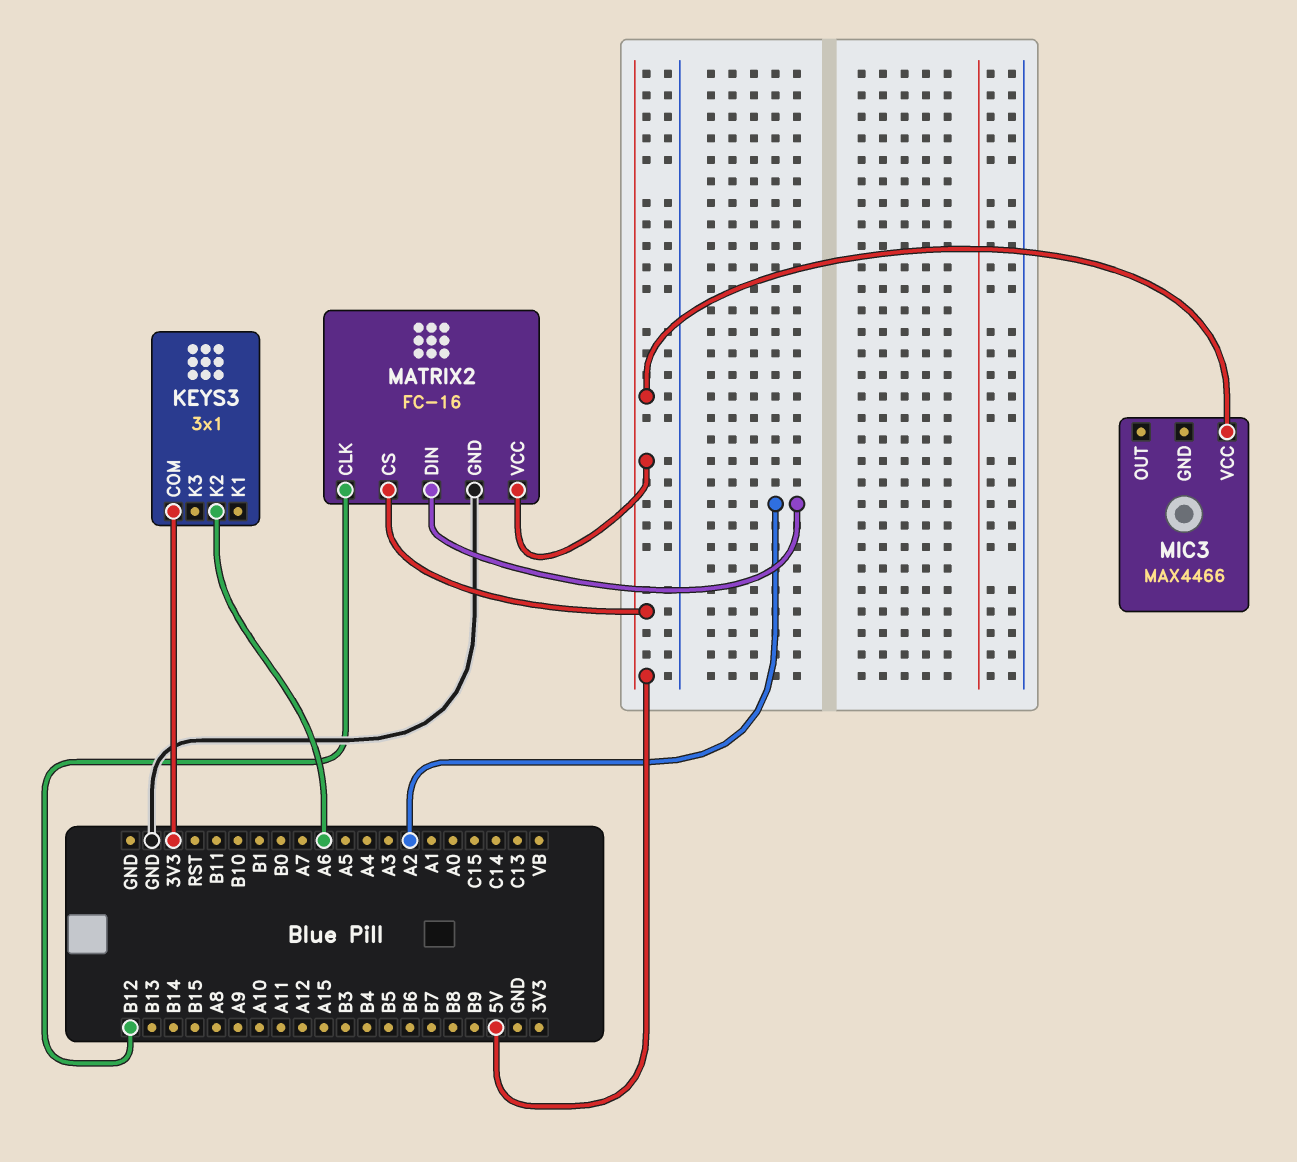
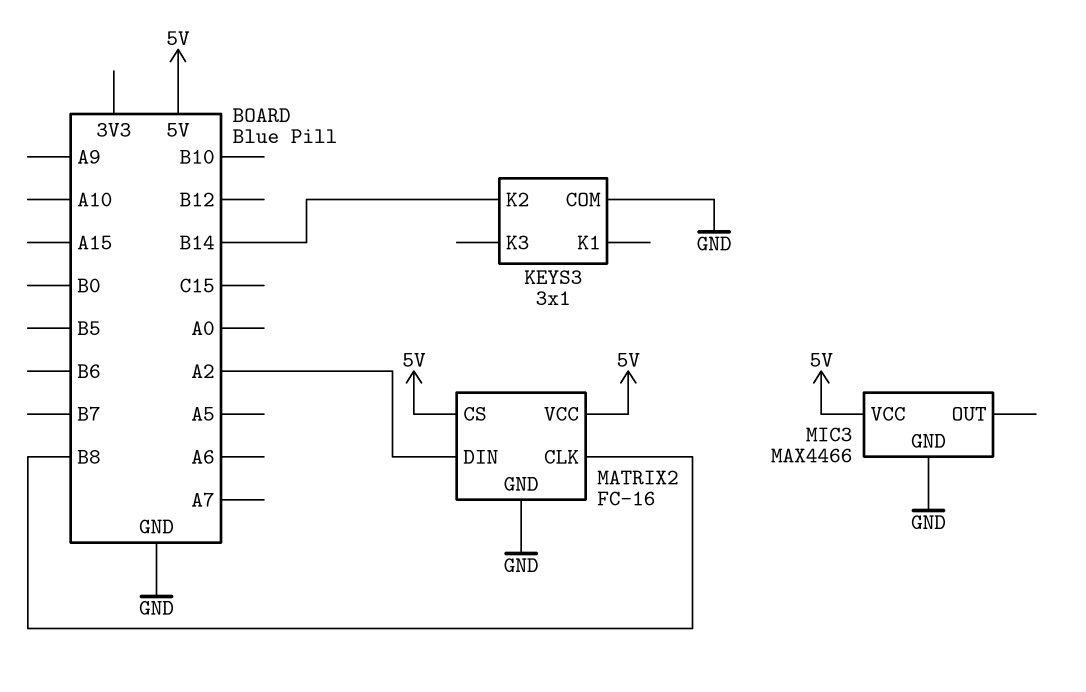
KEYS3 pin COM: 3V3 -> GND
KEYS3 pin K2: A6 -> B14
MATRIX2 pin CLK: B12 -> B8
MIC3 pin GND: none -> GND

